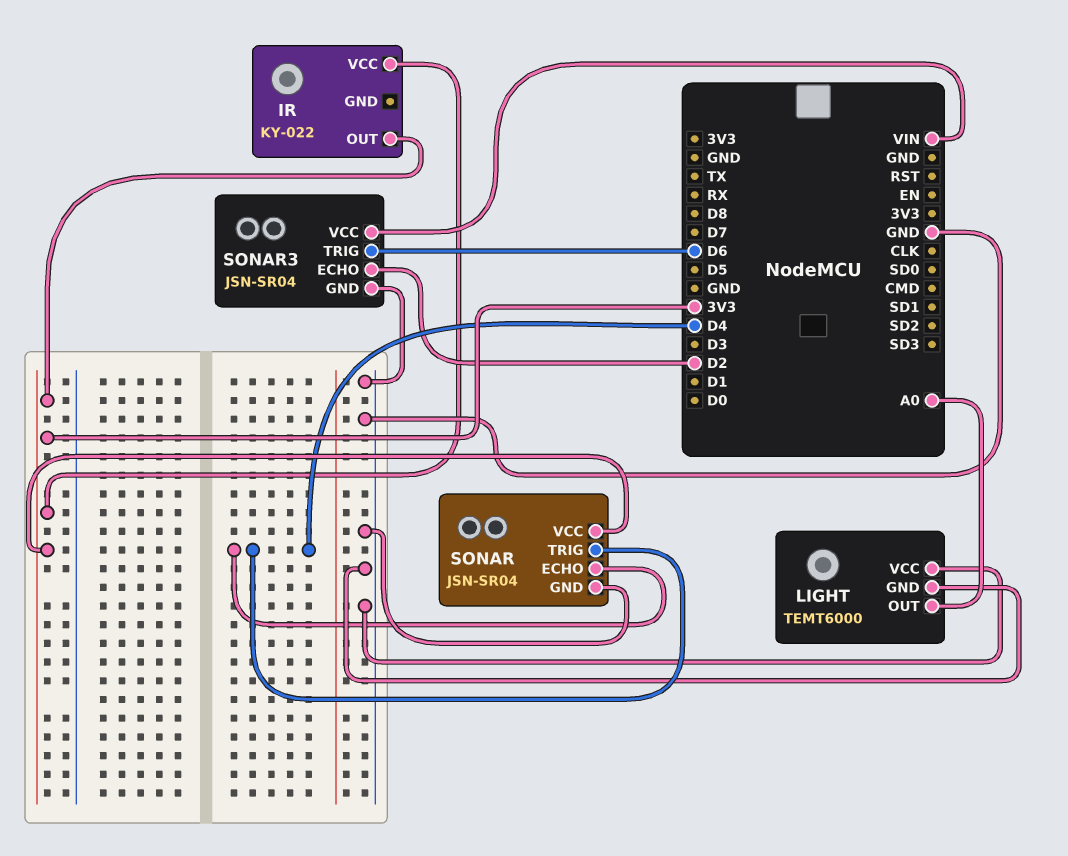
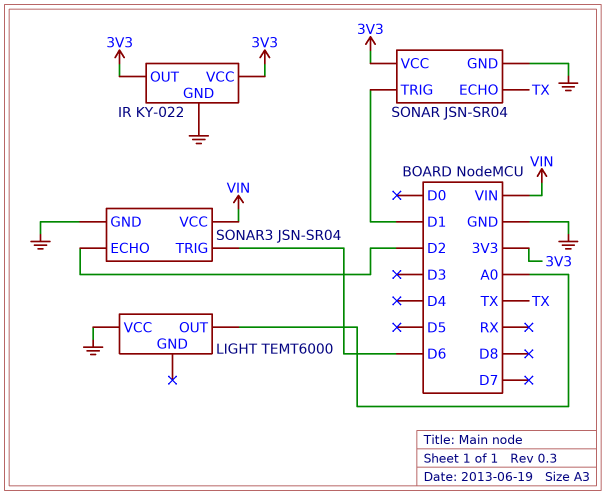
IR pin GND: none -> GND
LIGHT pin GND: GND -> none
SONAR pin ECHO: D4 -> TX
SONAR pin TRIG: D4 -> D1

